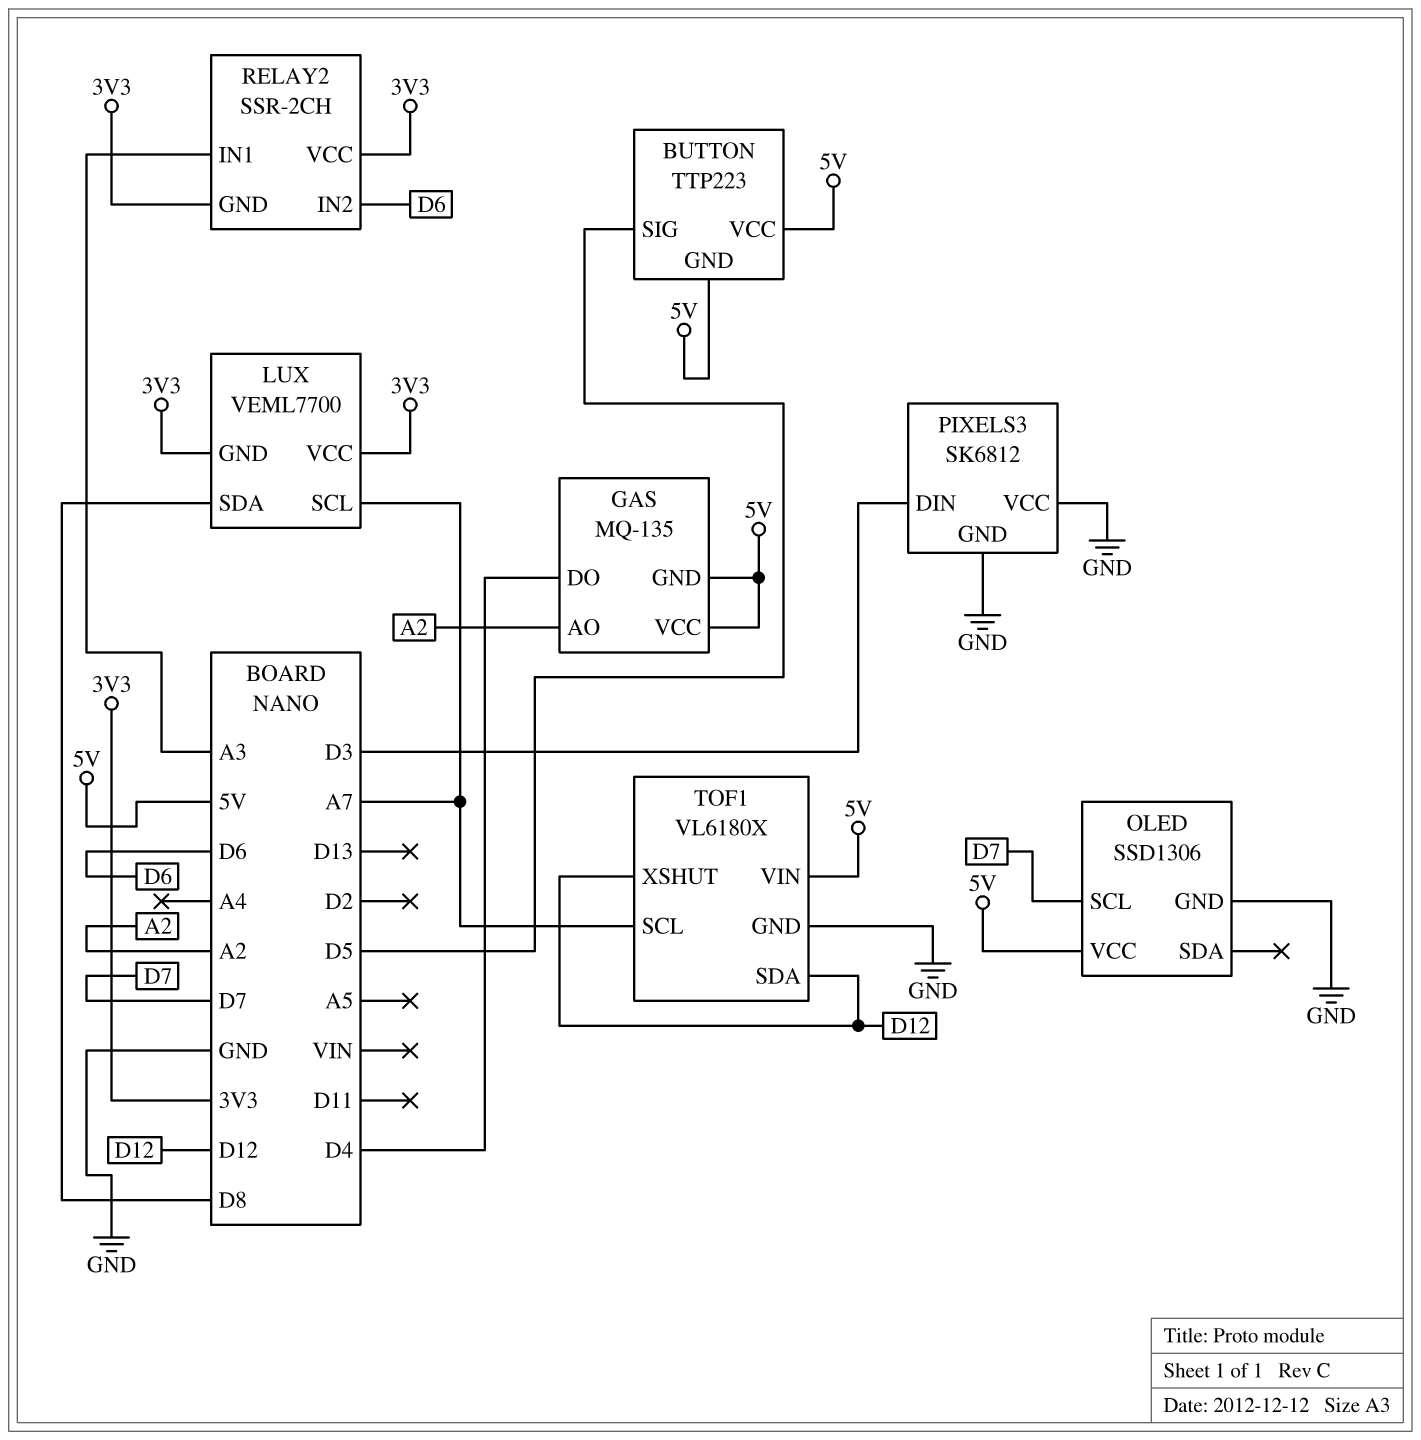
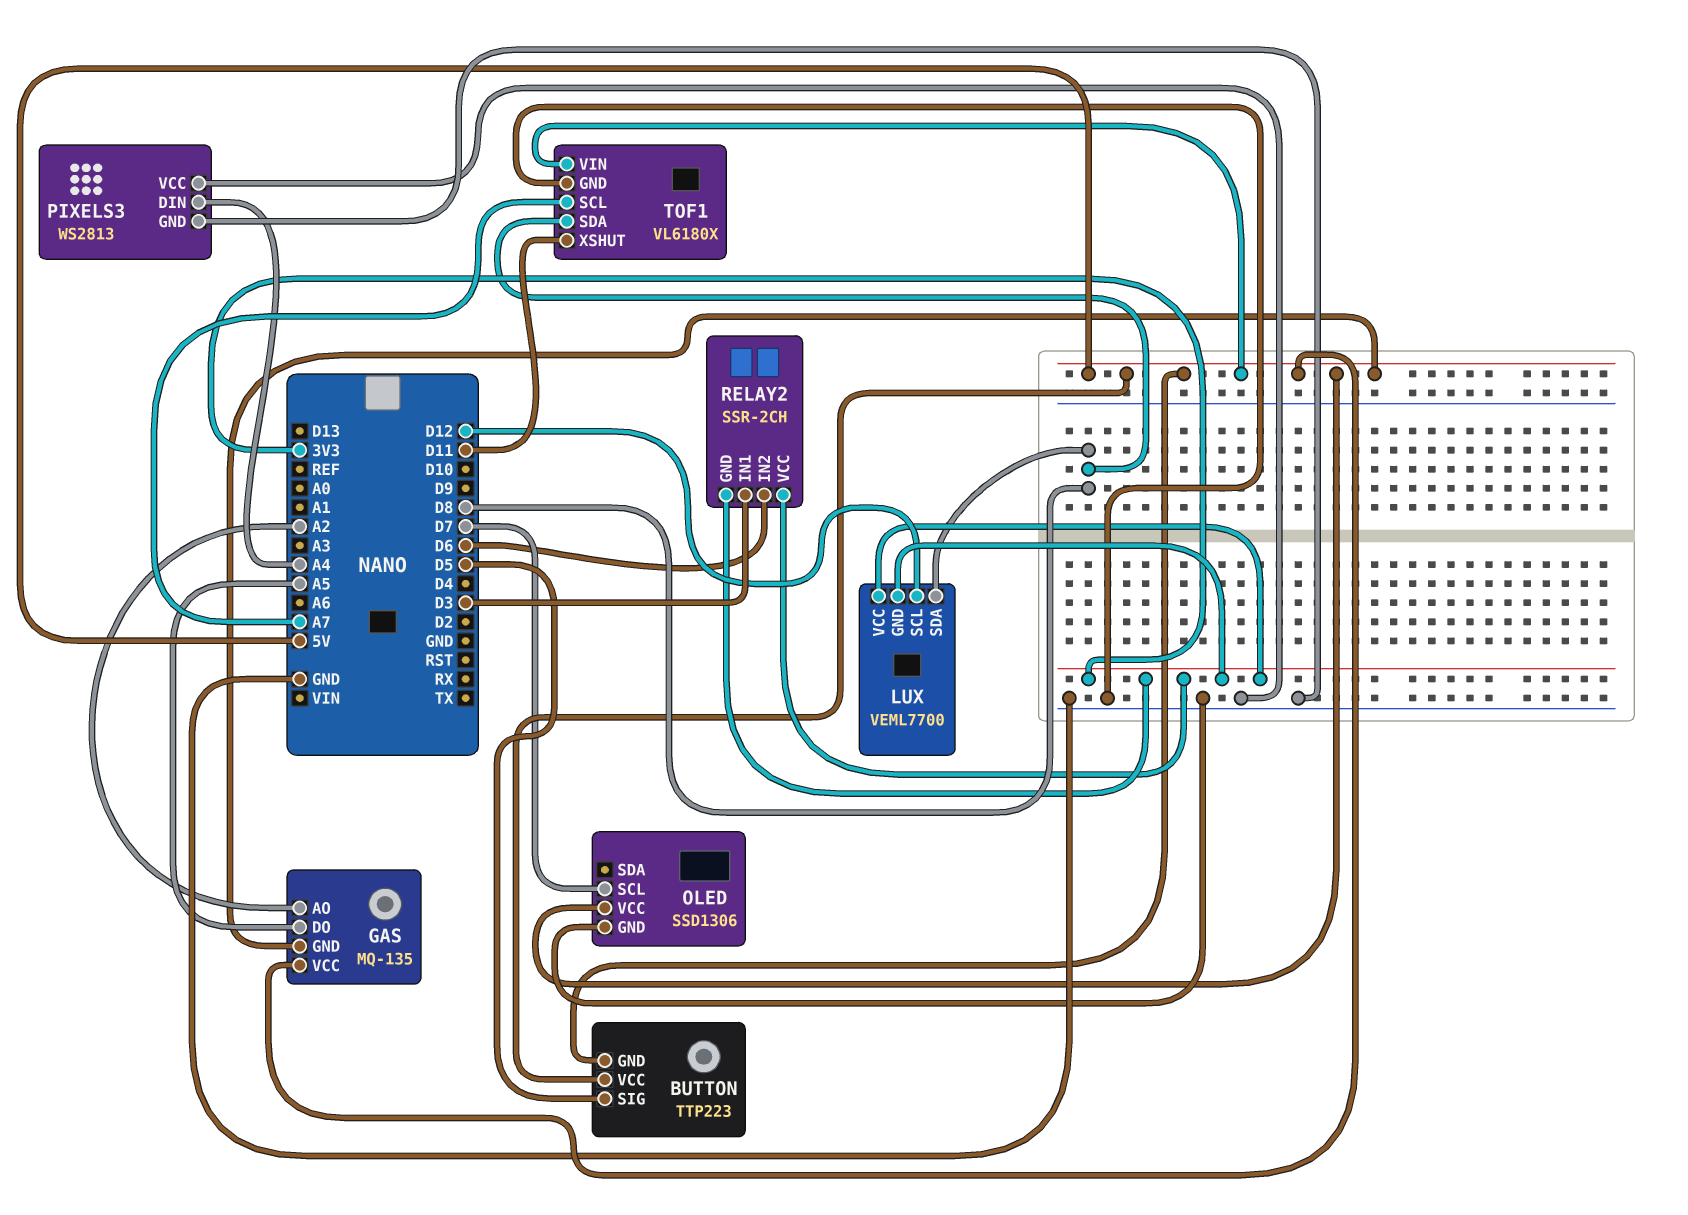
GAS pin DO: D4 -> A5
LUX pin SCL: A7 -> D12
PIXELS3: SK6812 -> WS2813
PIXELS3 pin DIN: D3 -> A4
RELAY2 pin IN1: A3 -> D3
TOF1 pin SDA: D12 -> D8
TOF1 pin XSHUT: D12 -> D11

